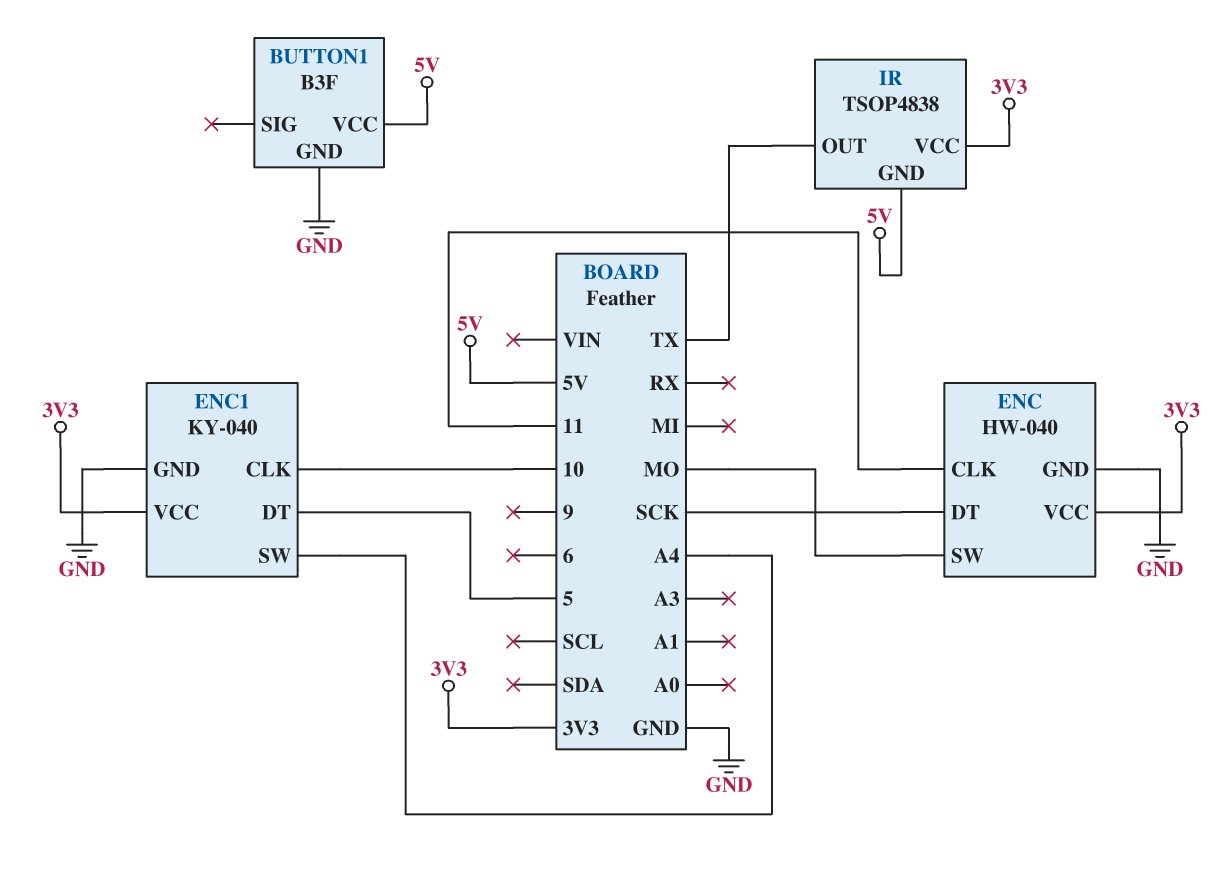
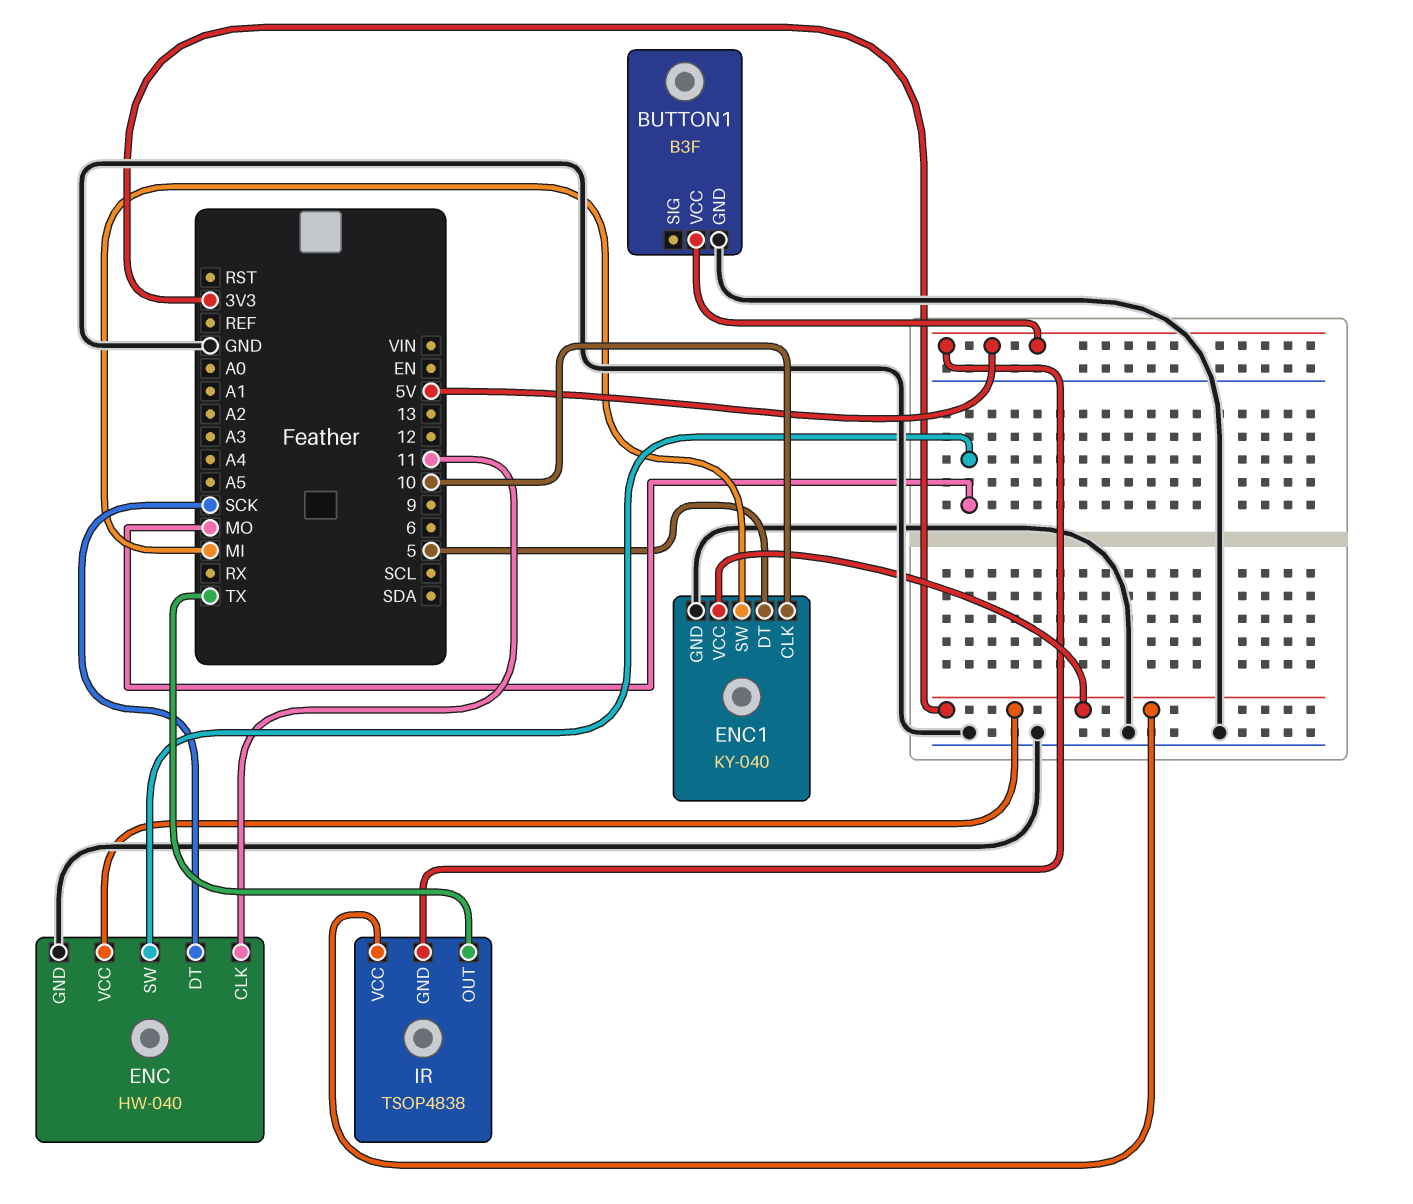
ENC1 pin SW: A4 -> MI

